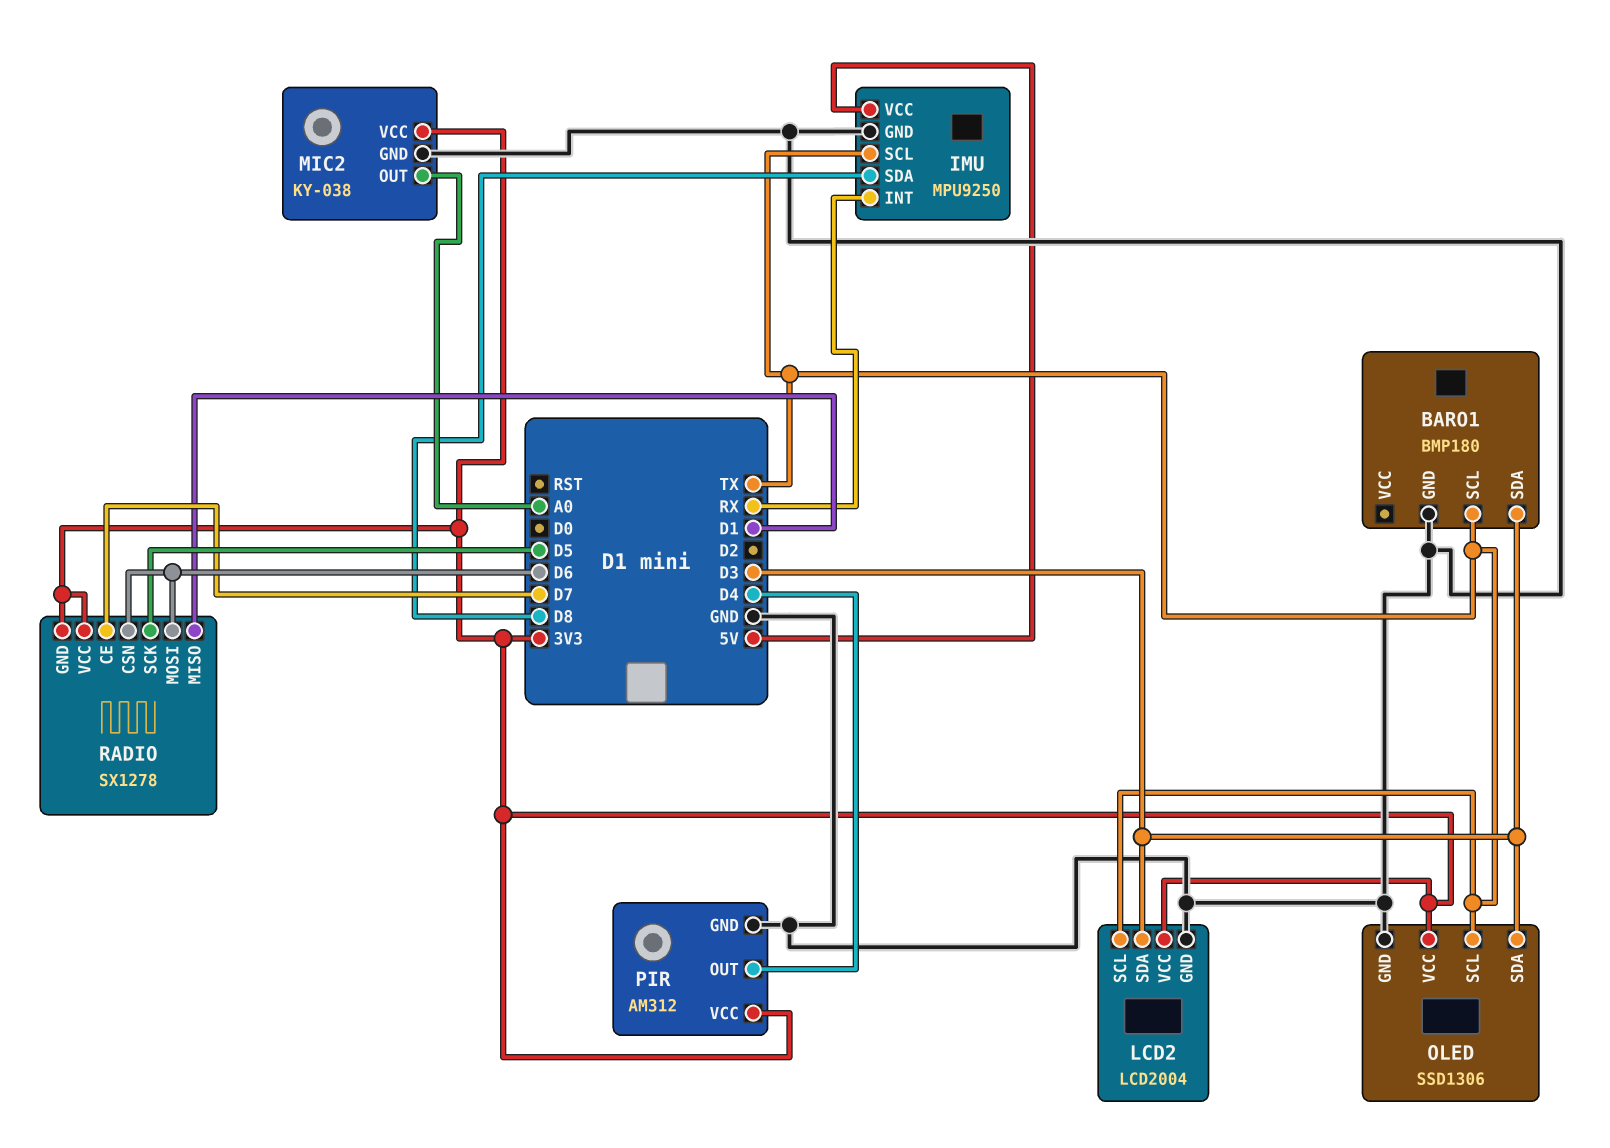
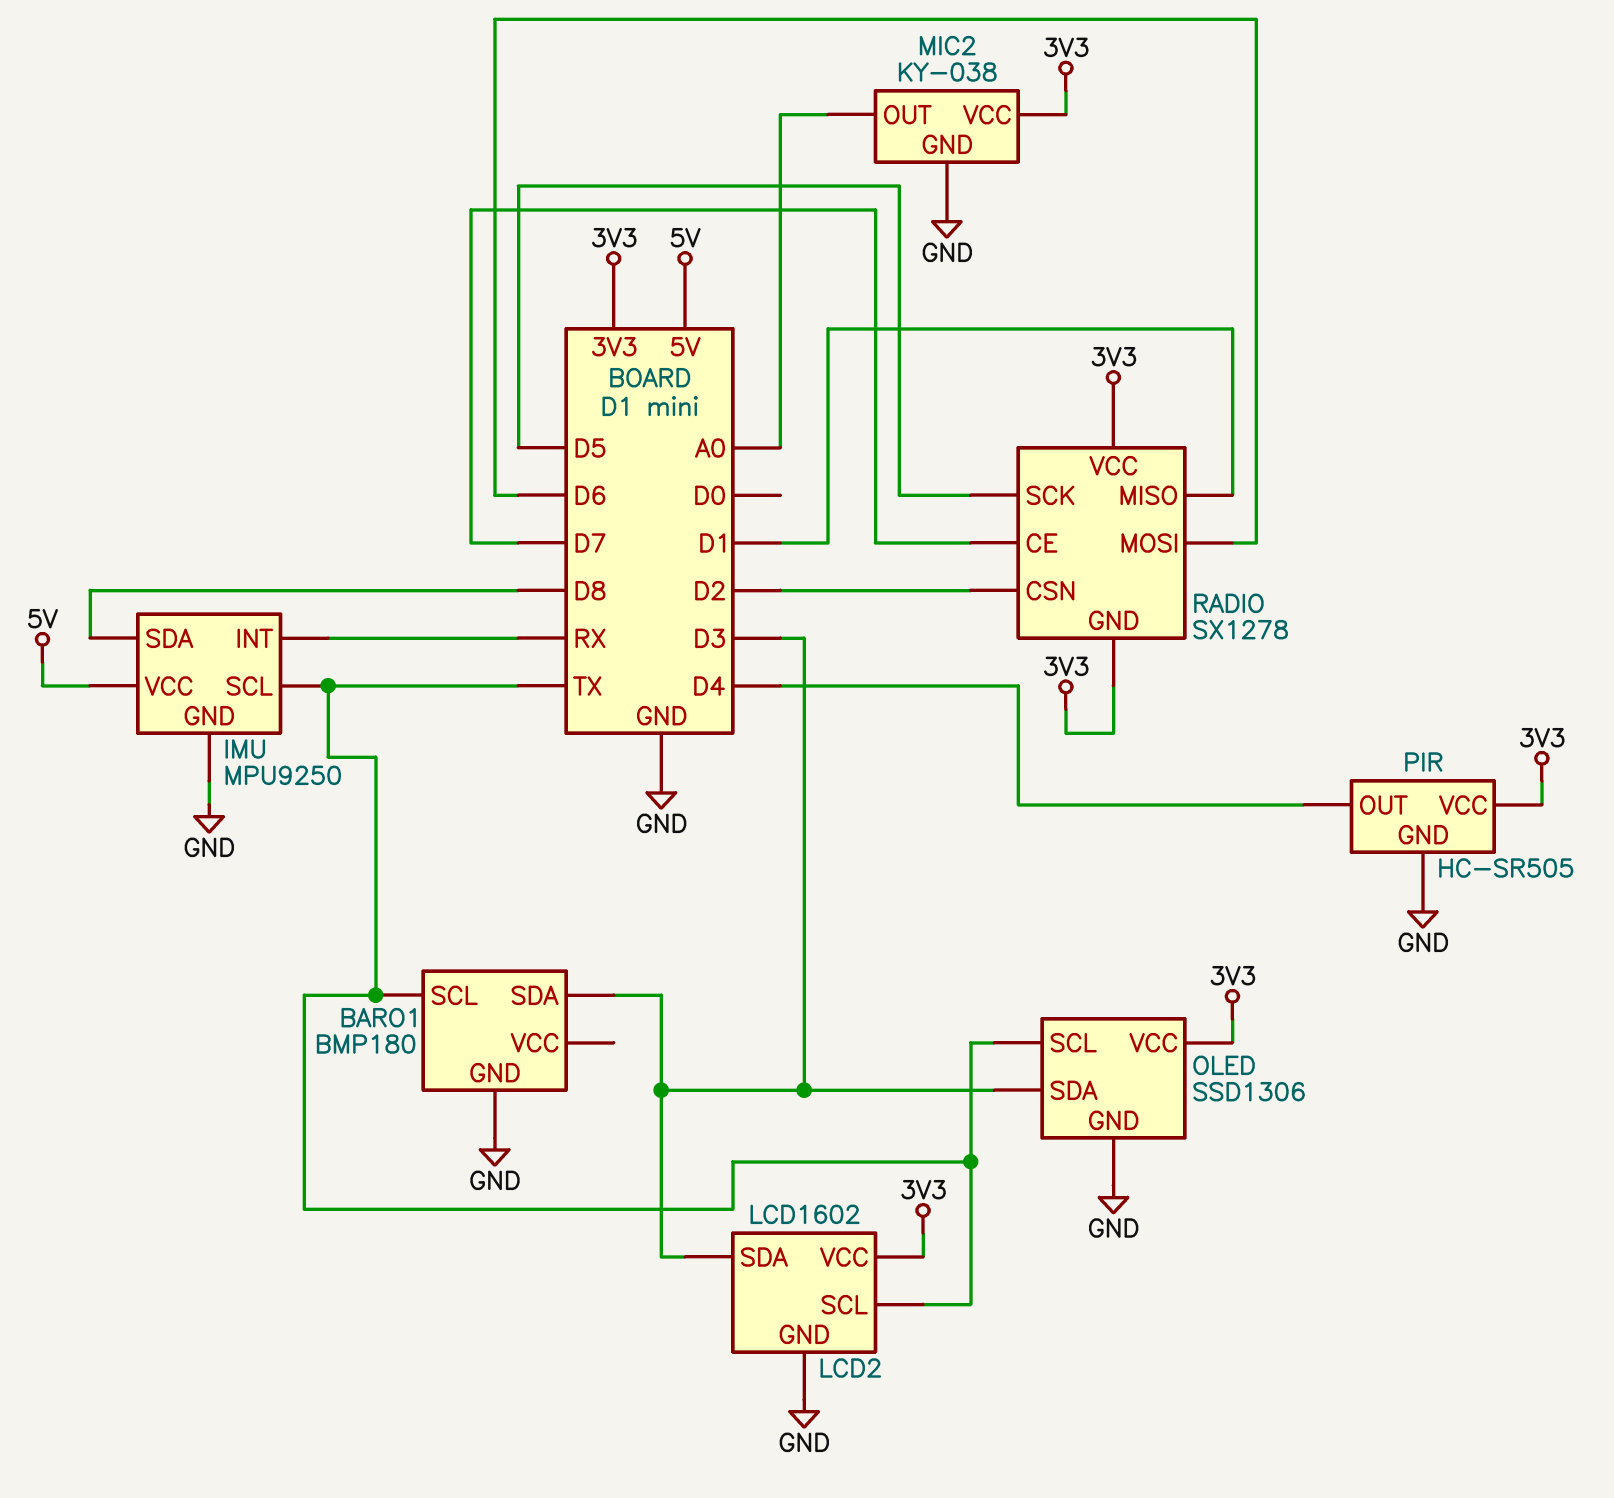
LCD2: LCD2004 -> LCD1602
PIR: AM312 -> HC-SR505
RADIO pin CSN: D6 -> D2

